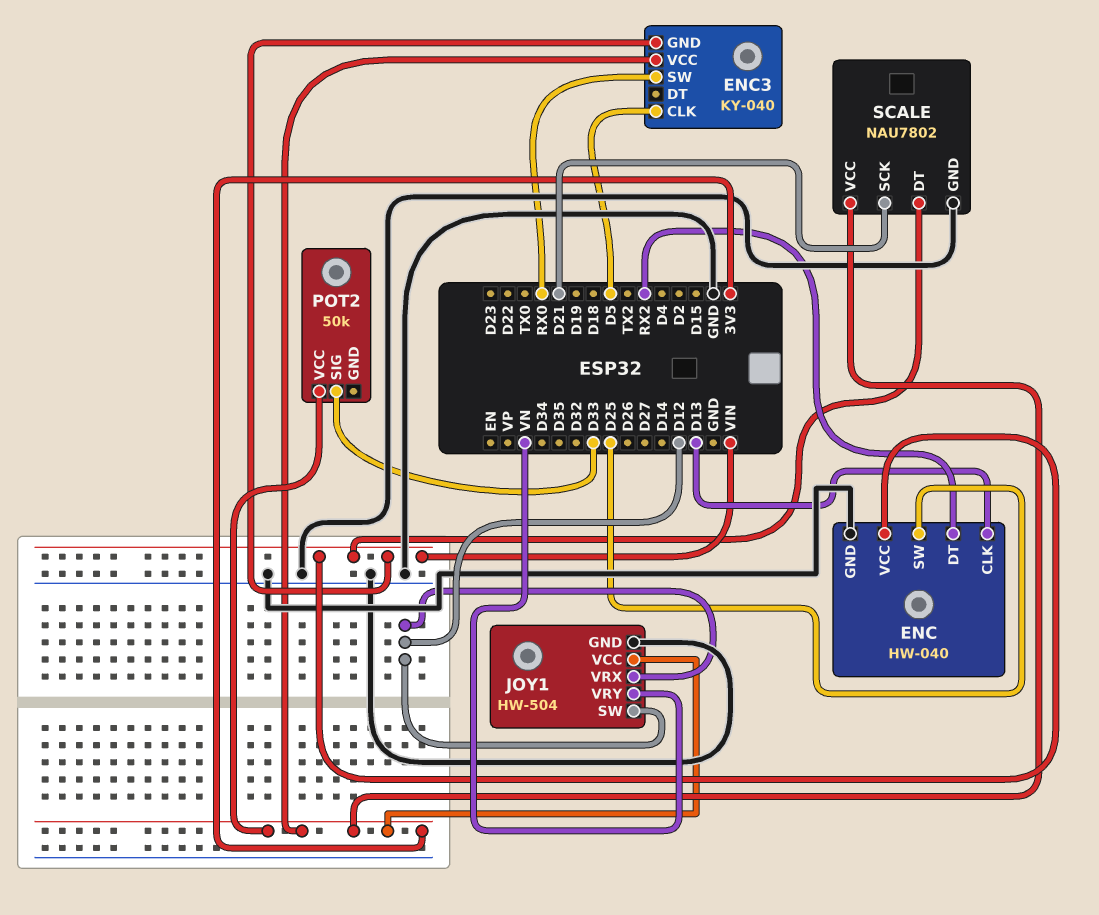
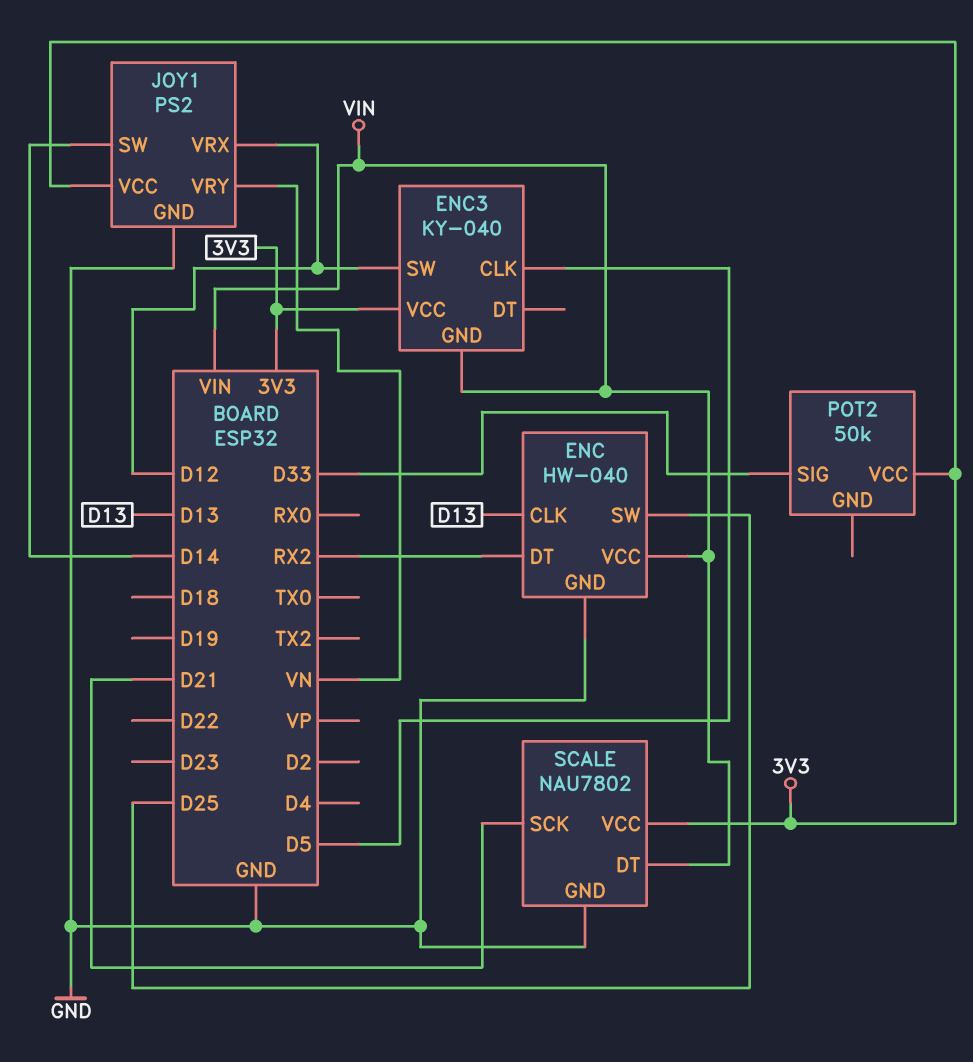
ENC3 pin SW: RX0 -> D12
JOY1: HW-504 -> PS2
JOY1 pin SW: D12 -> D14

